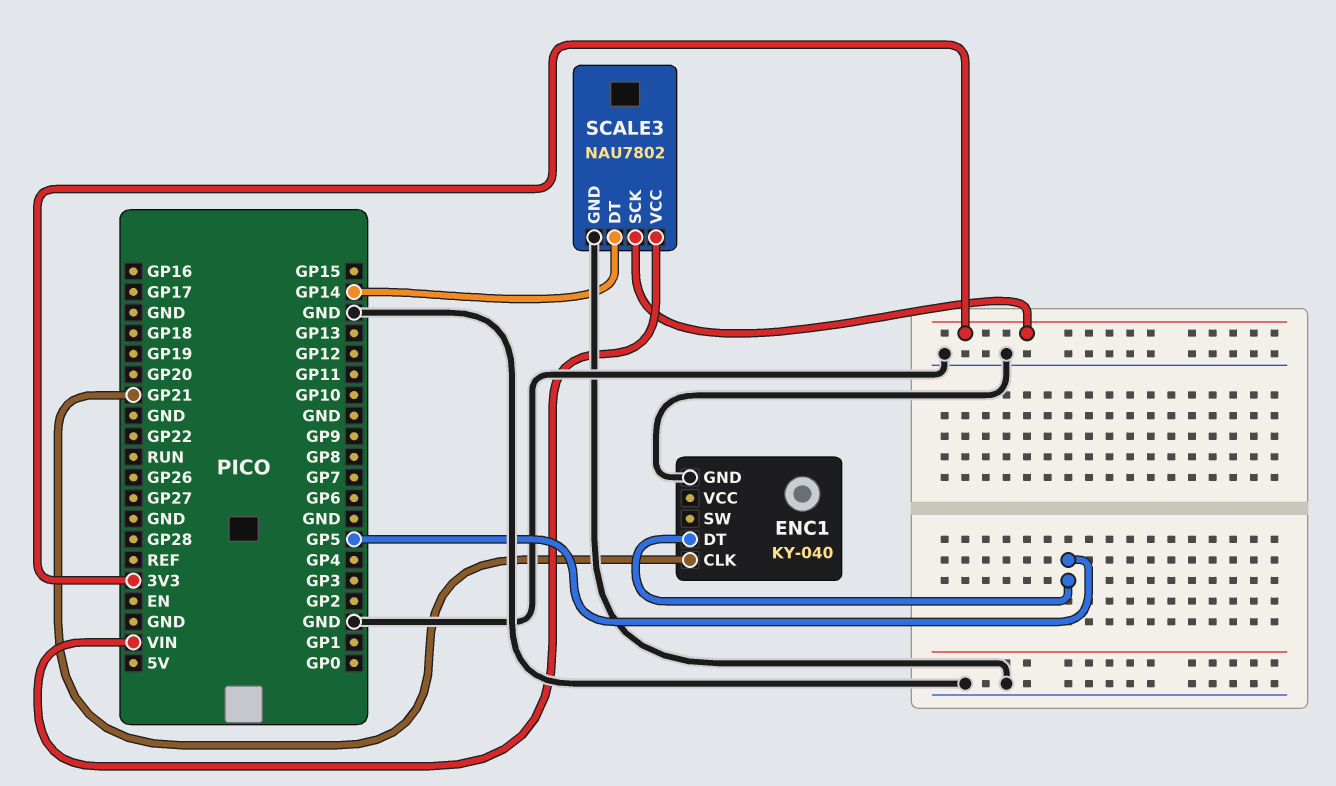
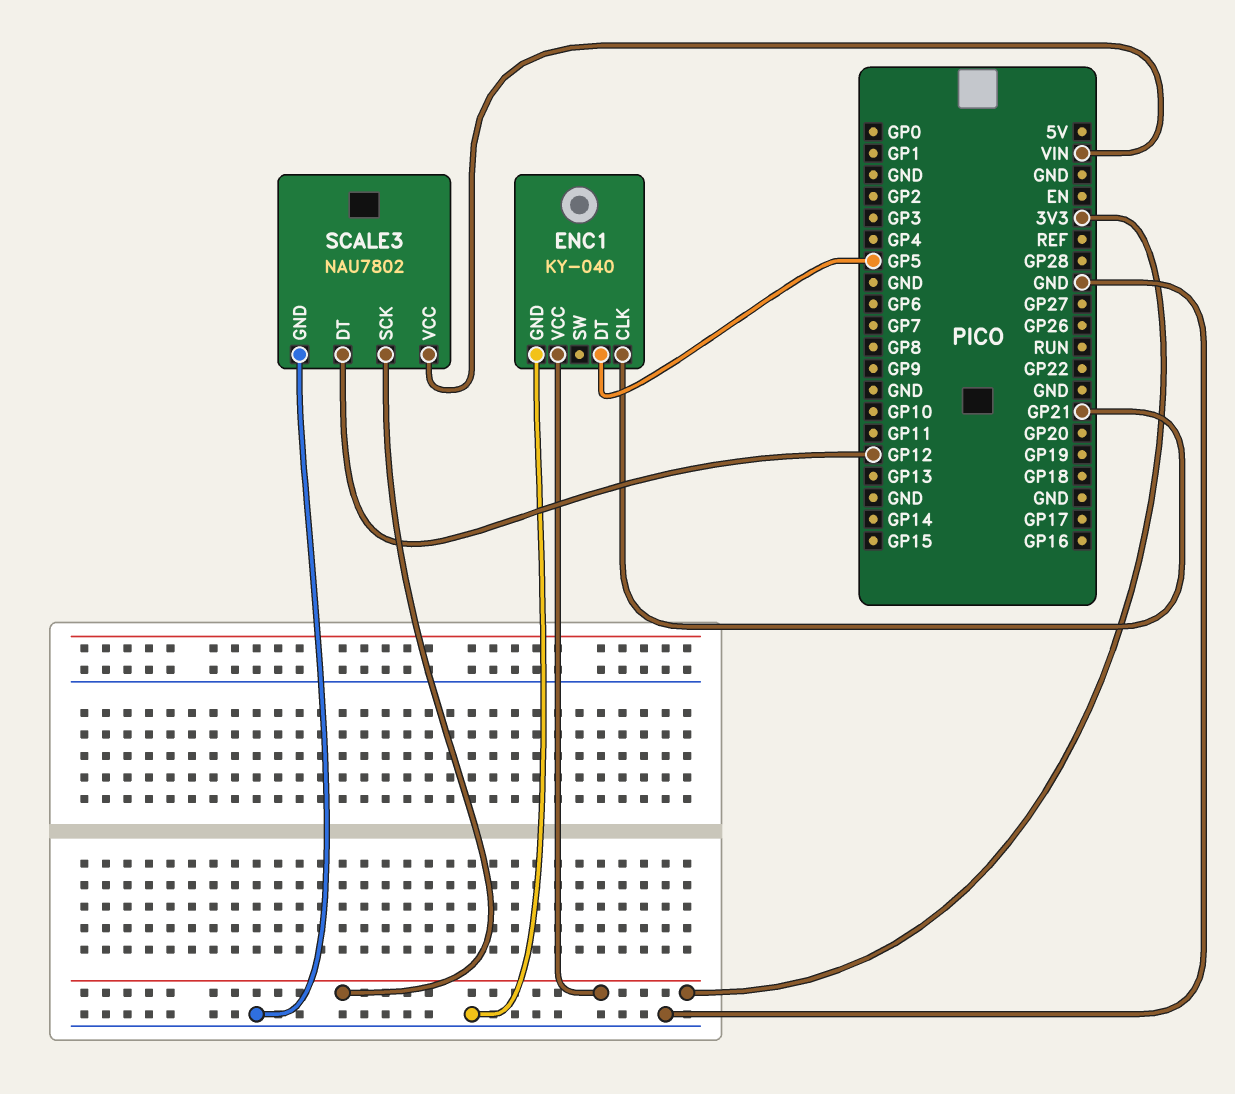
ENC1 pin VCC: none -> 3V3
SCALE3 pin DT: GP14 -> GP12

